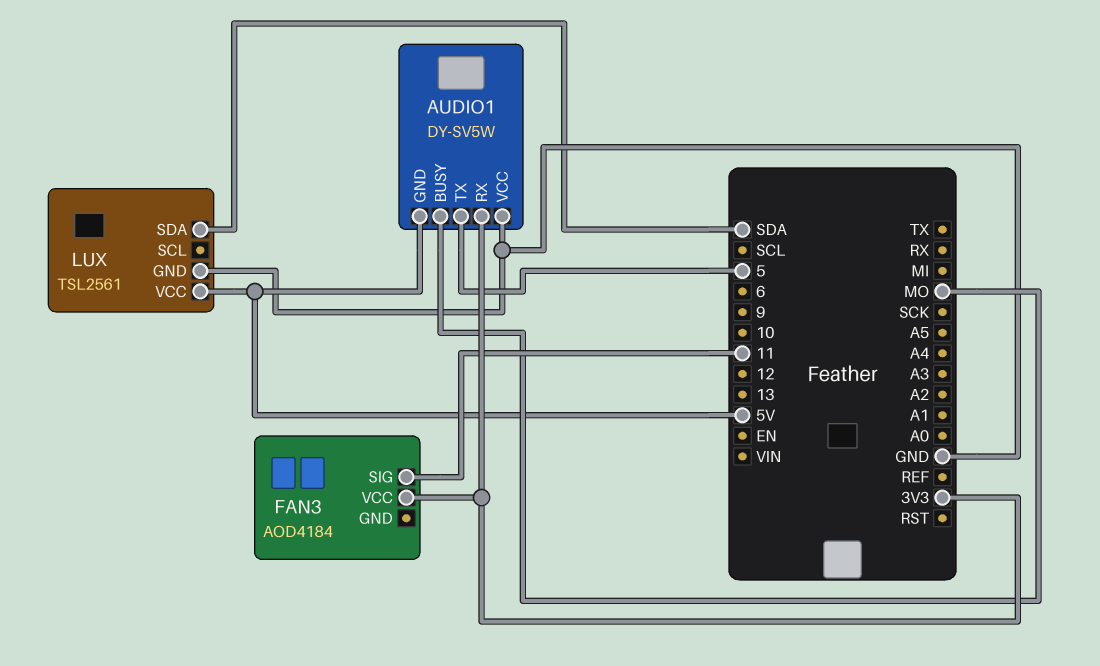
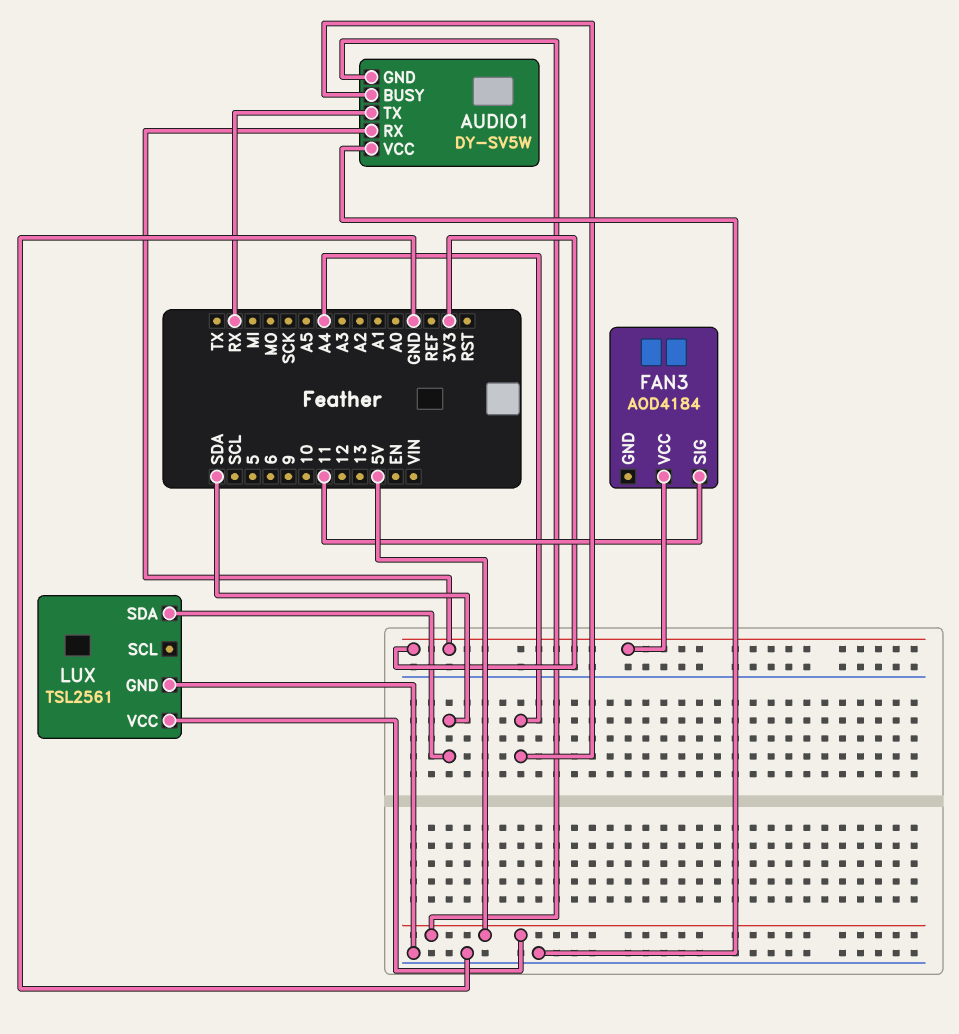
AUDIO1 pin BUSY: MO -> A4
AUDIO1 pin TX: 5 -> RX

